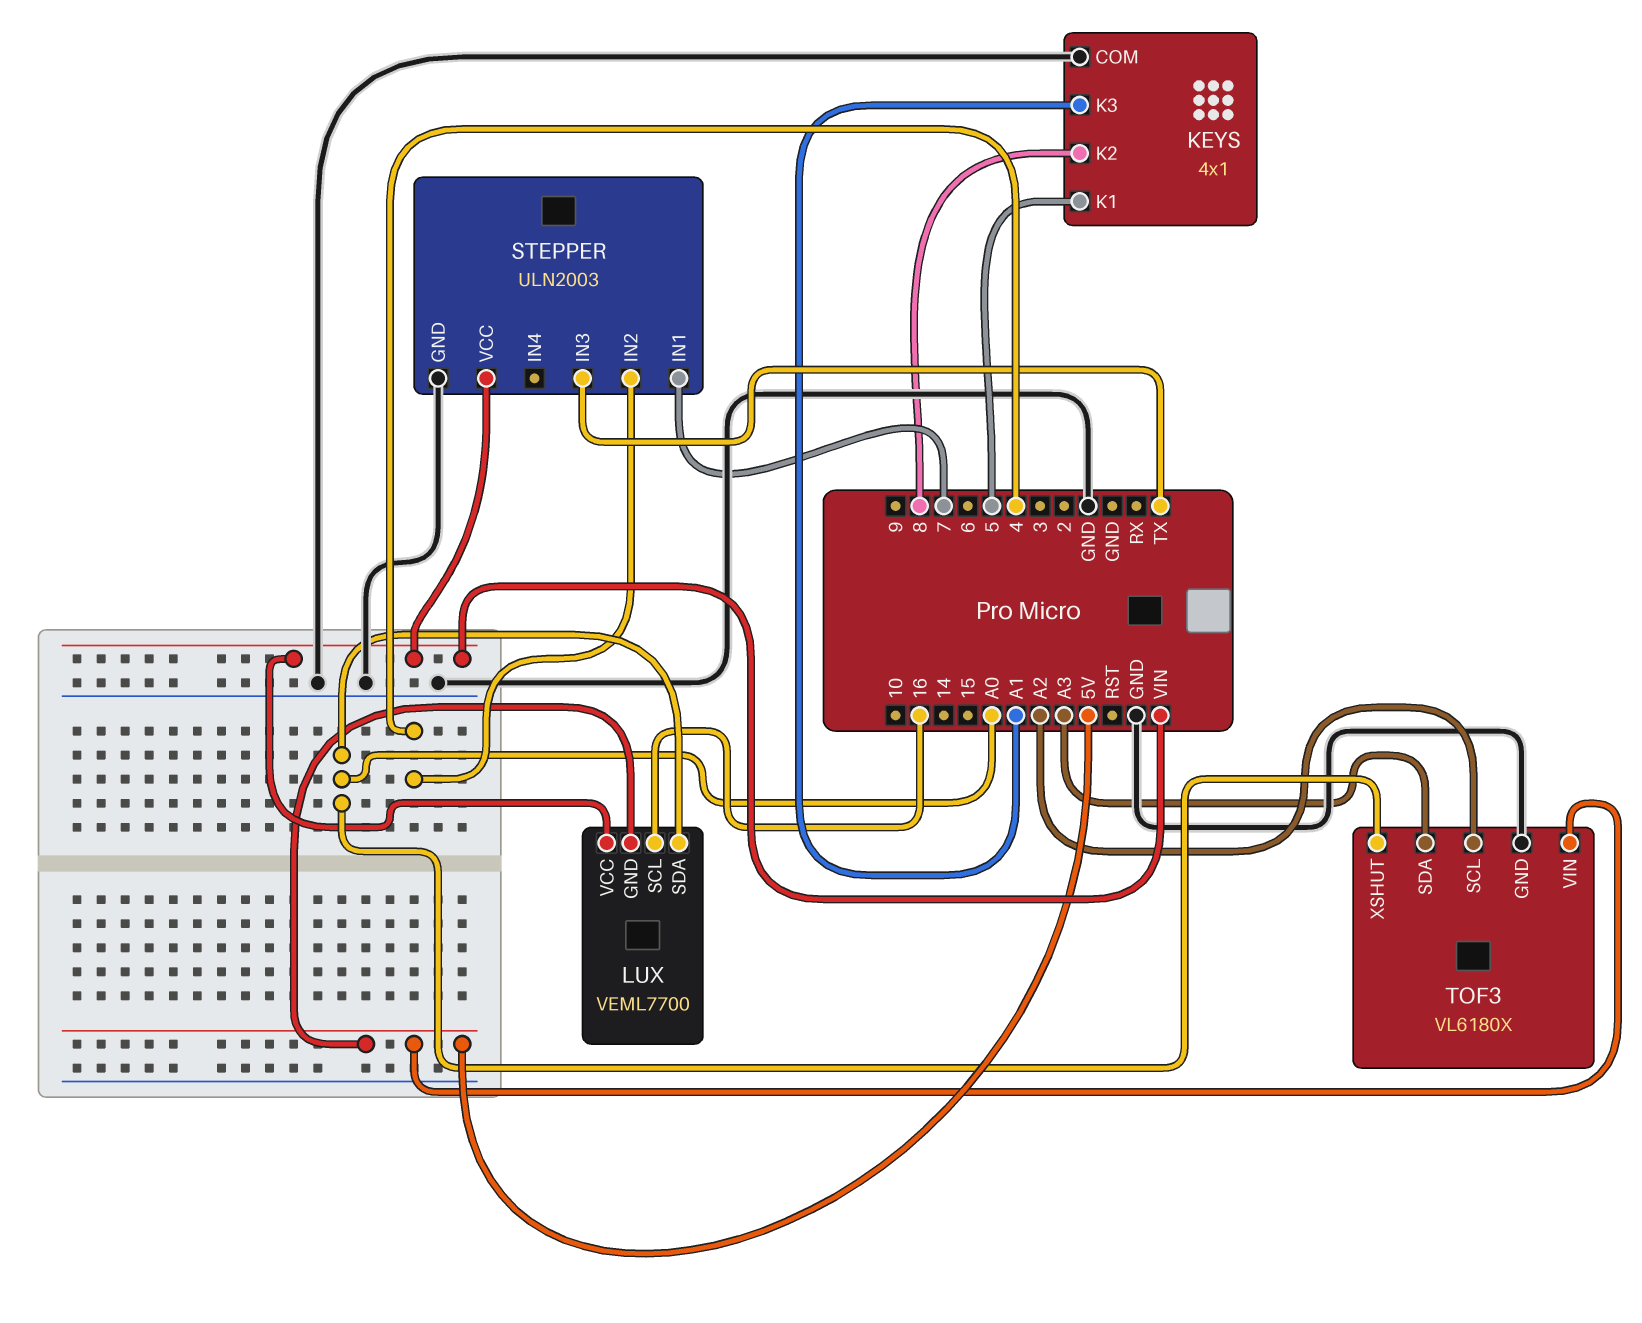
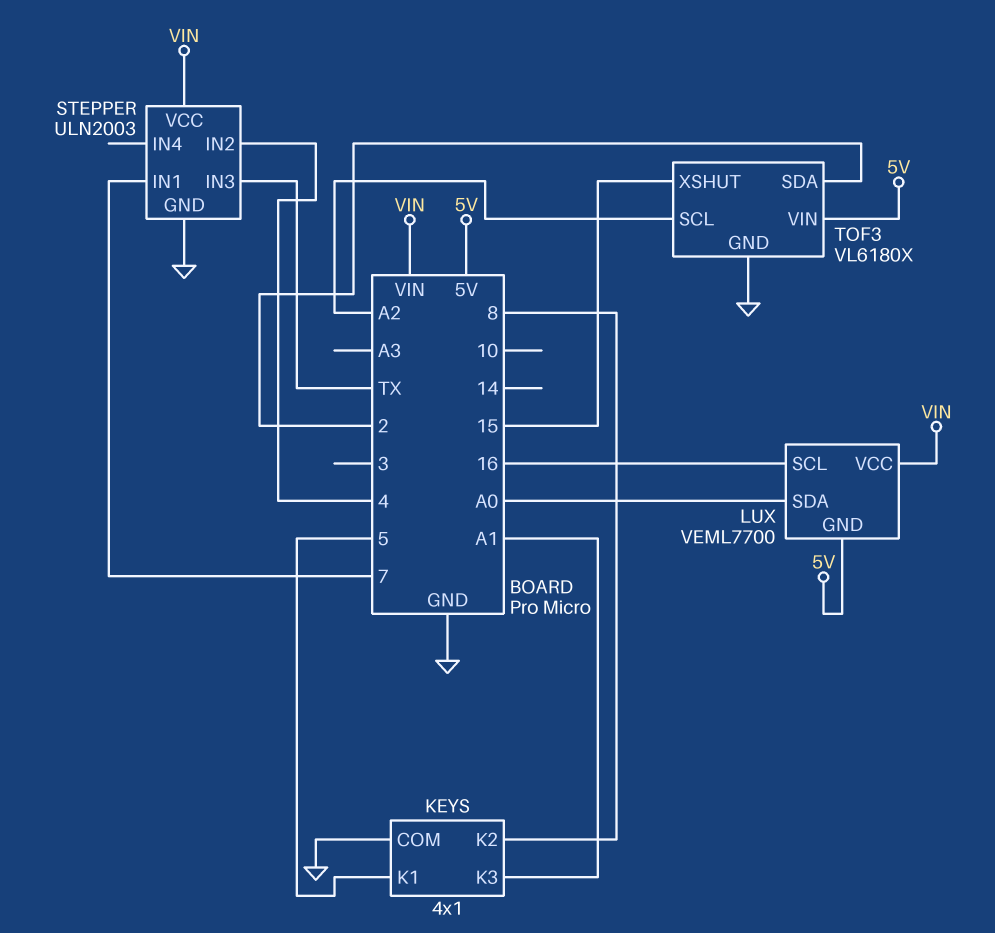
TOF3 pin SDA: A3 -> 2
TOF3 pin XSHUT: A0 -> 15

